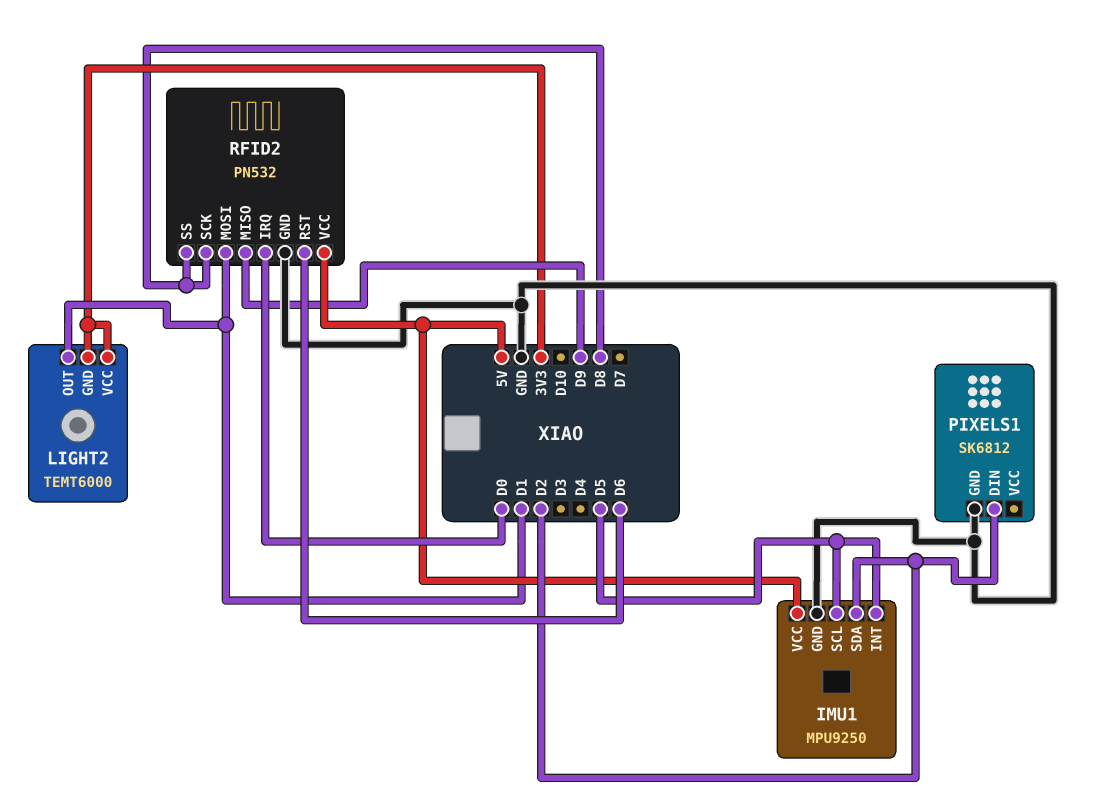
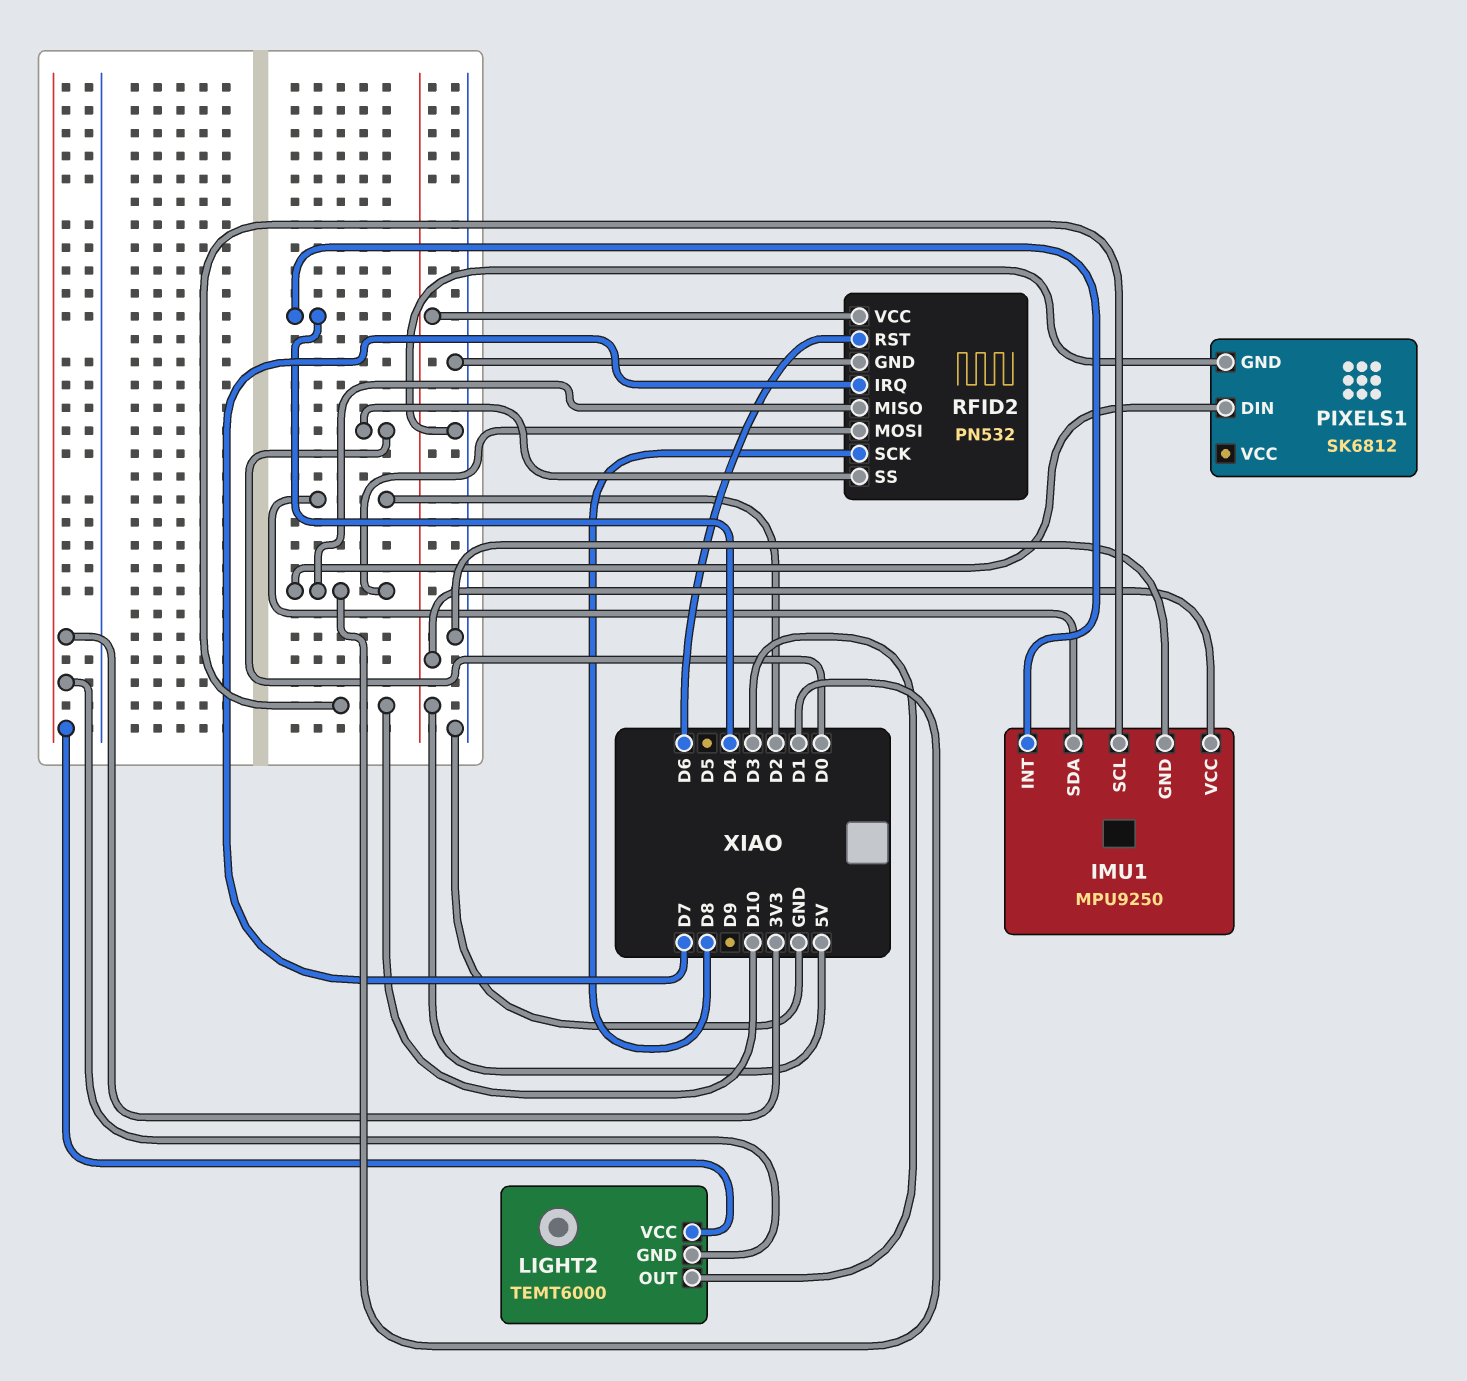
IMU1 pin INT: D5 -> D4
IMU1 pin SCL: D5 -> D10
LIGHT2 pin OUT: D1 -> D3
PIXELS1 pin DIN: D2 -> D1
RFID2 pin IRQ: D0 -> D7
RFID2 pin MISO: D9 -> D1
RFID2 pin SS: D8 -> D0

